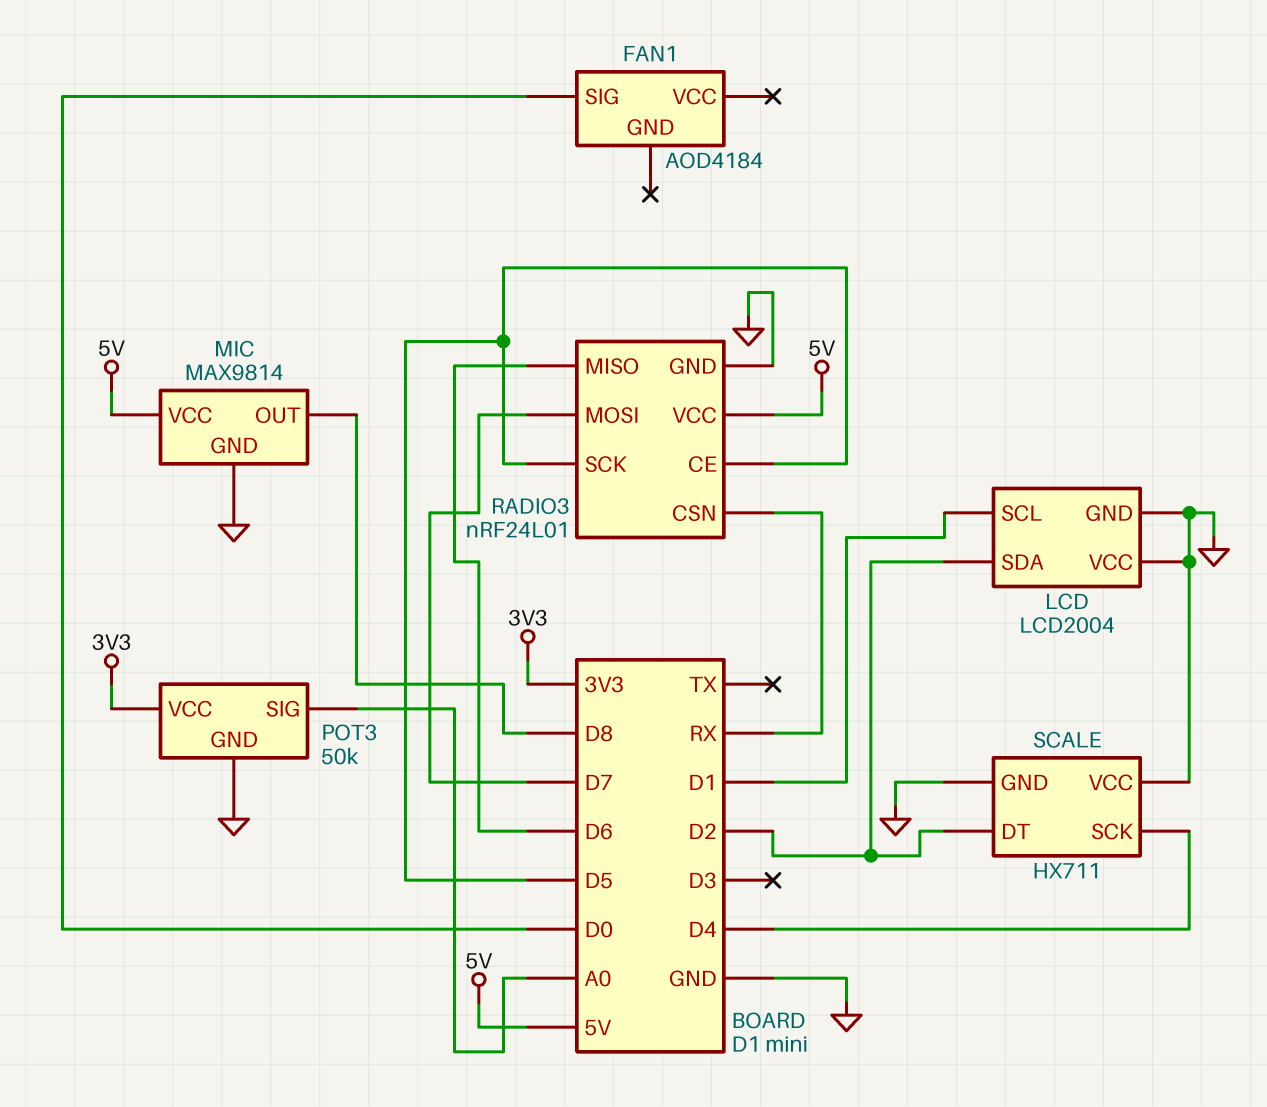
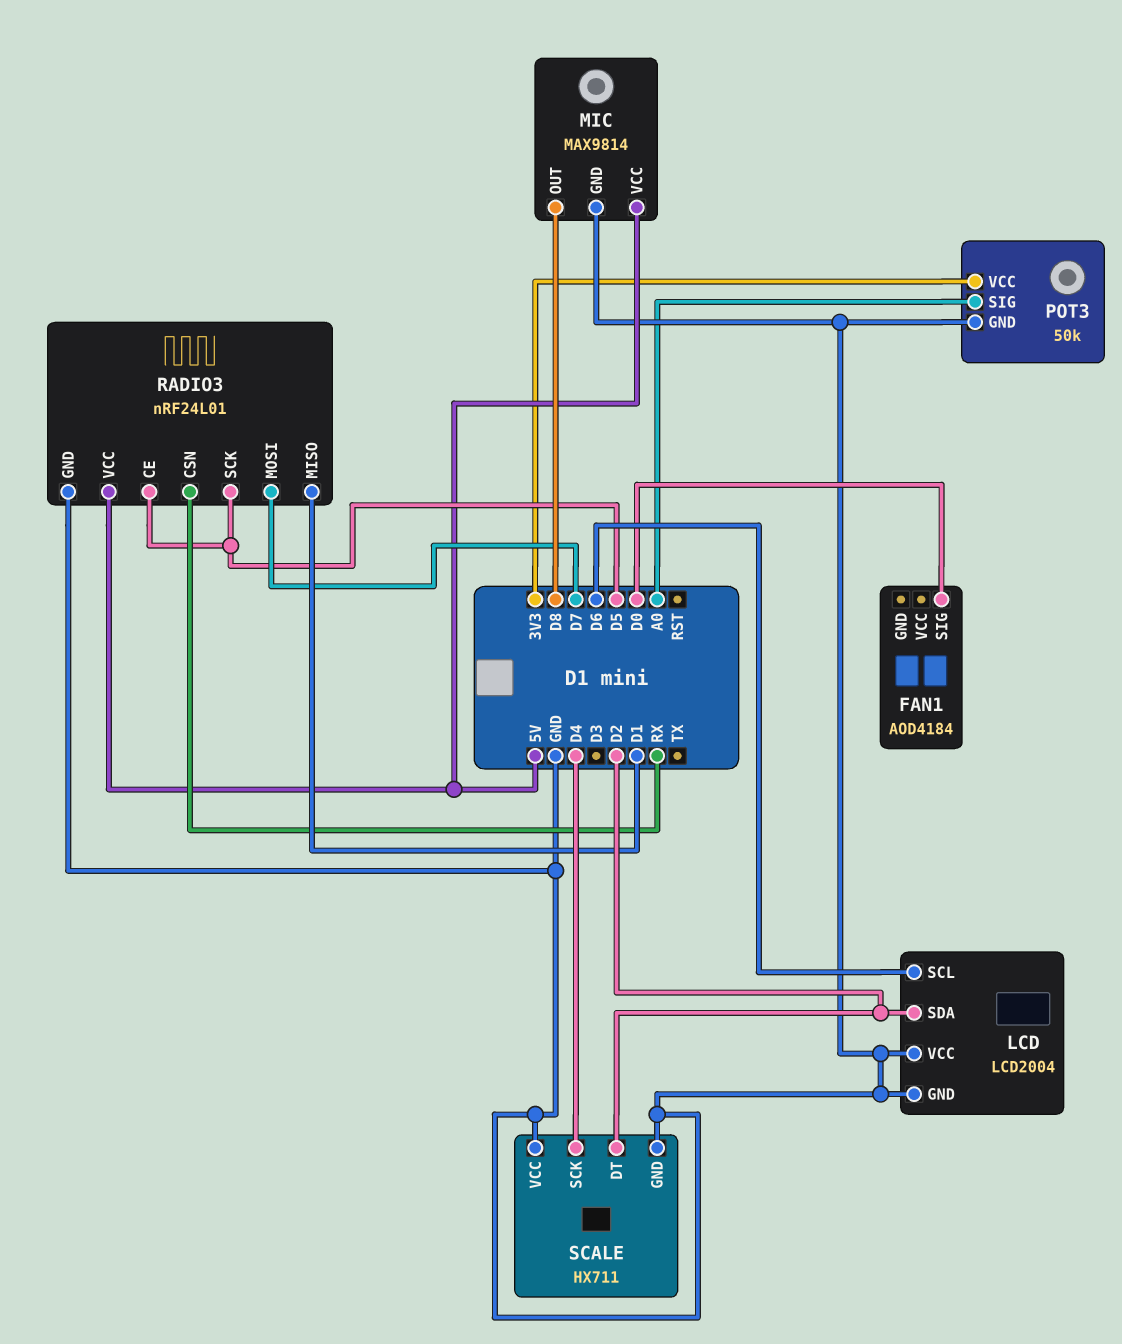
LCD pin SCL: D1 -> D6
RADIO3 pin MISO: D6 -> D1

